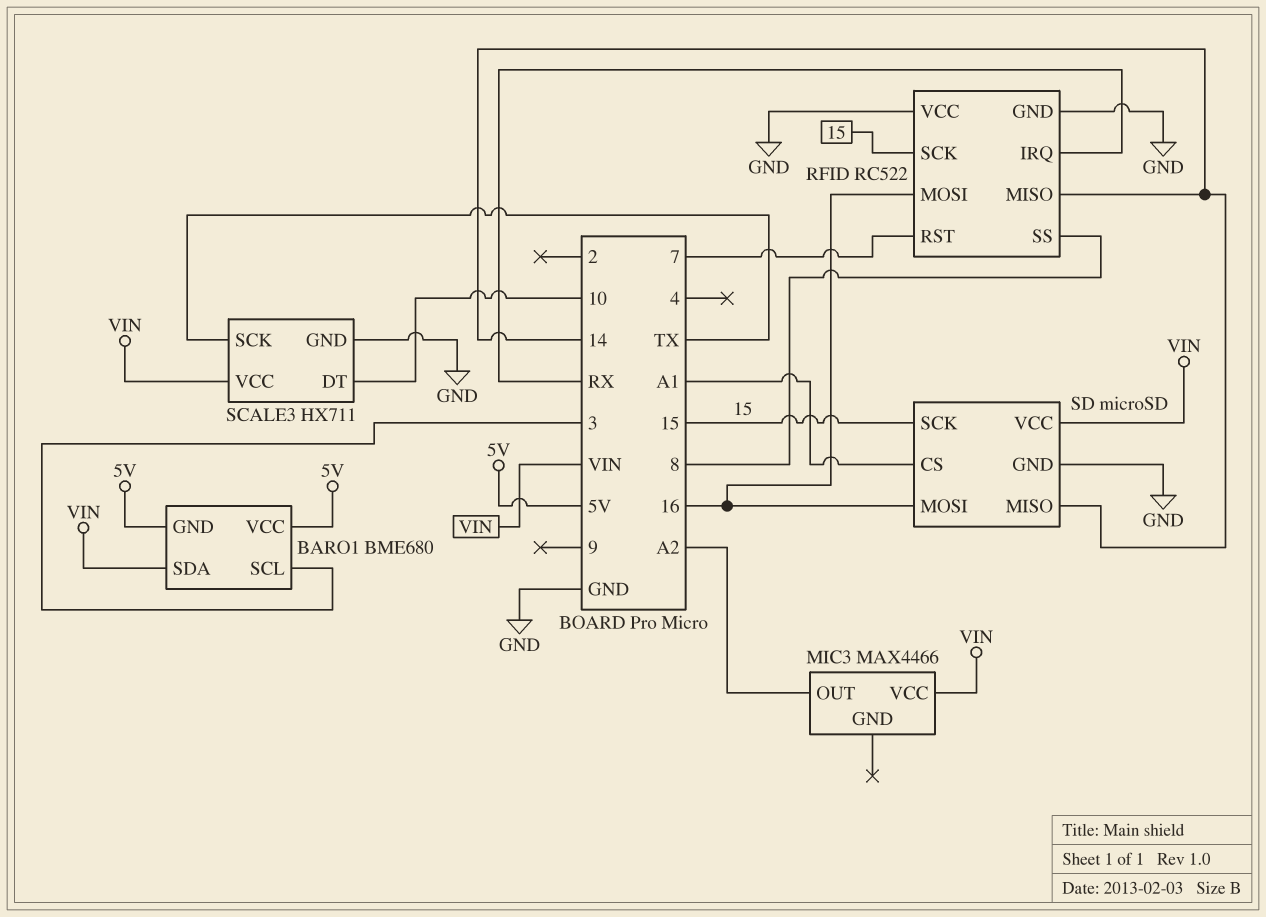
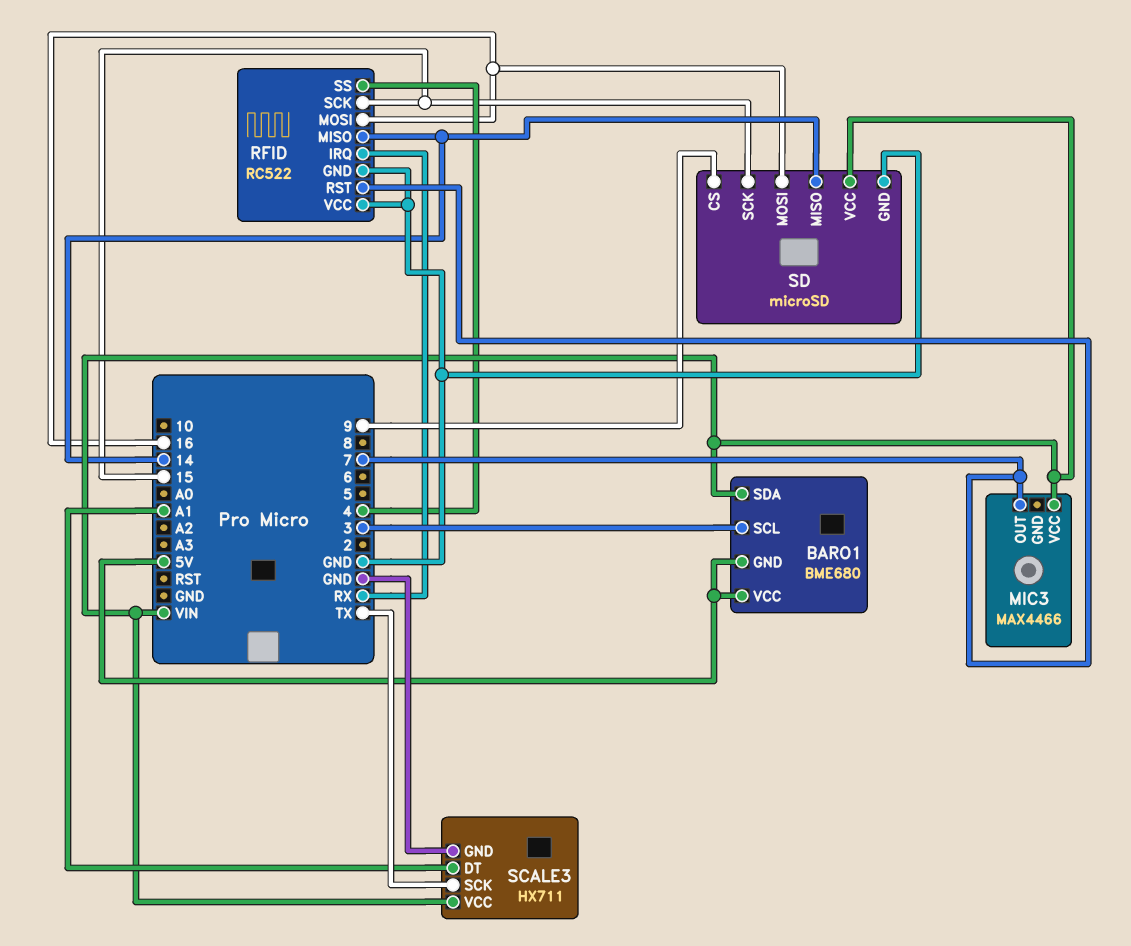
MIC3 pin OUT: A2 -> 7
RFID pin SS: 8 -> 4
SCALE3 pin DT: 10 -> A1
SD pin CS: A1 -> 9

